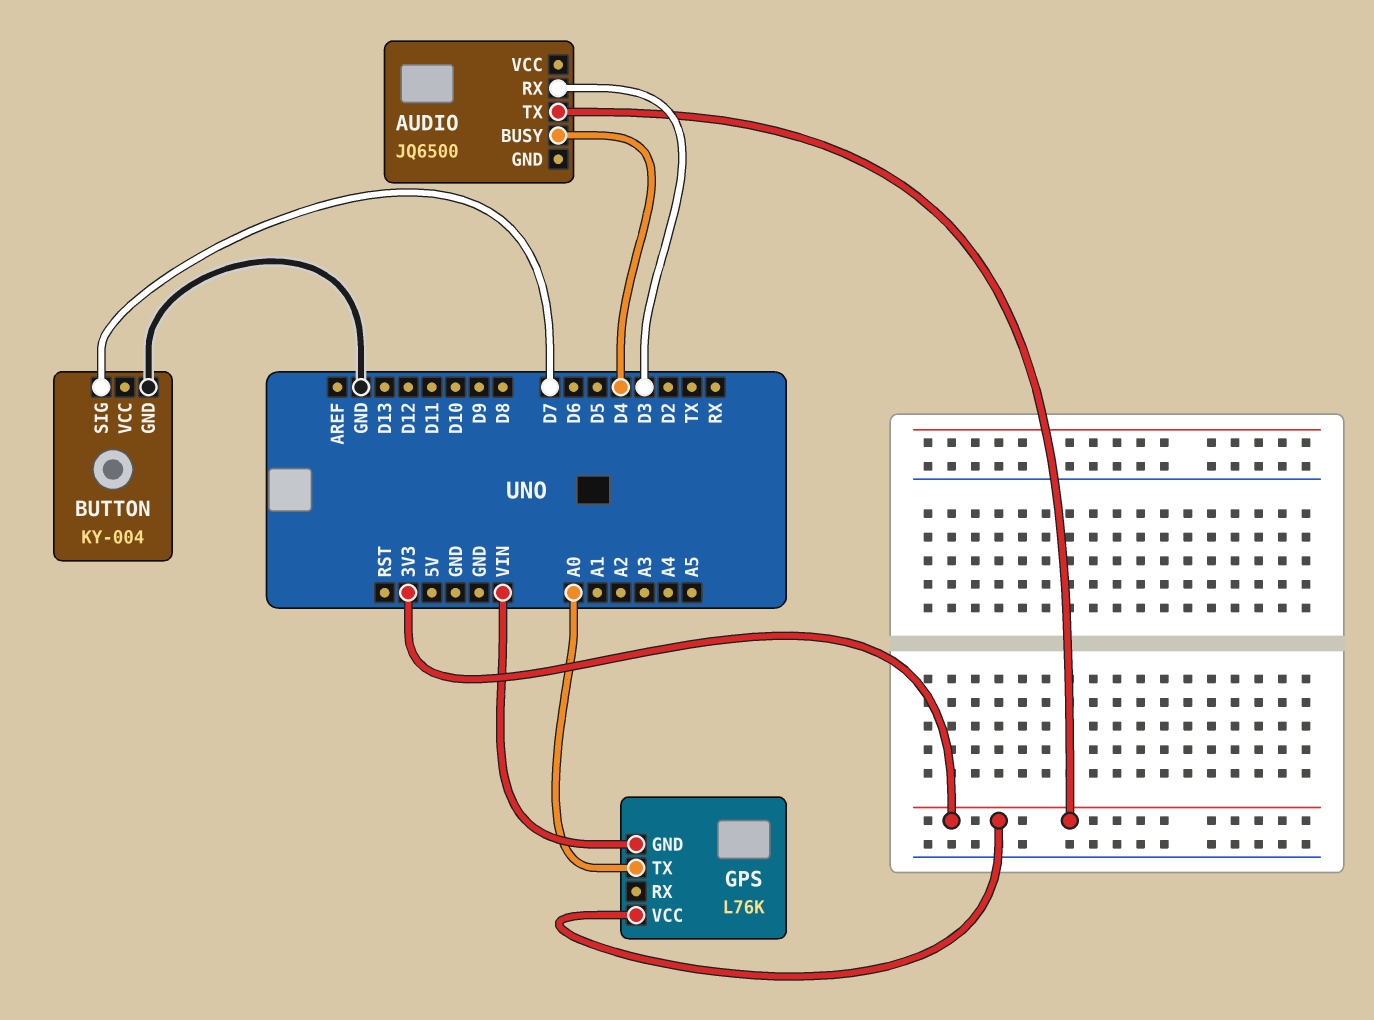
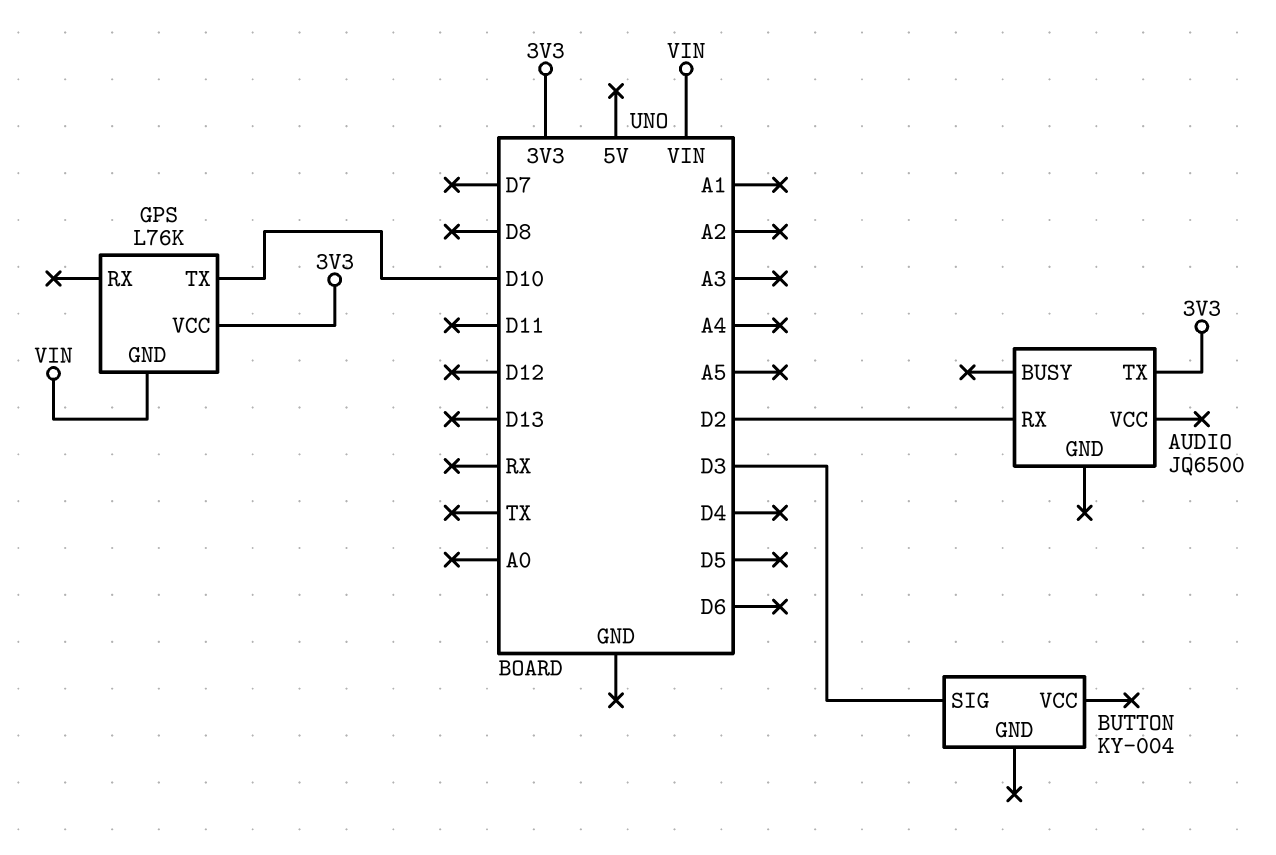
AUDIO pin BUSY: D4 -> none
AUDIO pin RX: D3 -> D2
BUTTON pin GND: GND -> none
BUTTON pin SIG: D7 -> D3
GPS pin TX: A0 -> D10

